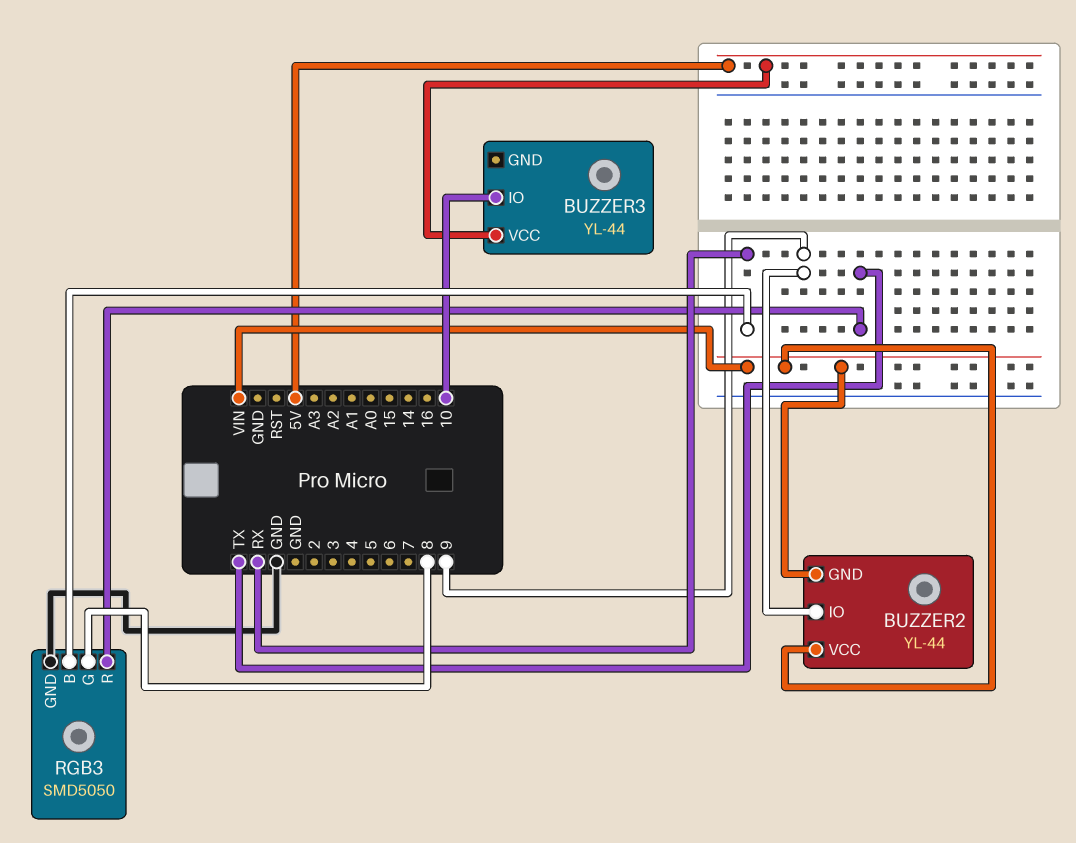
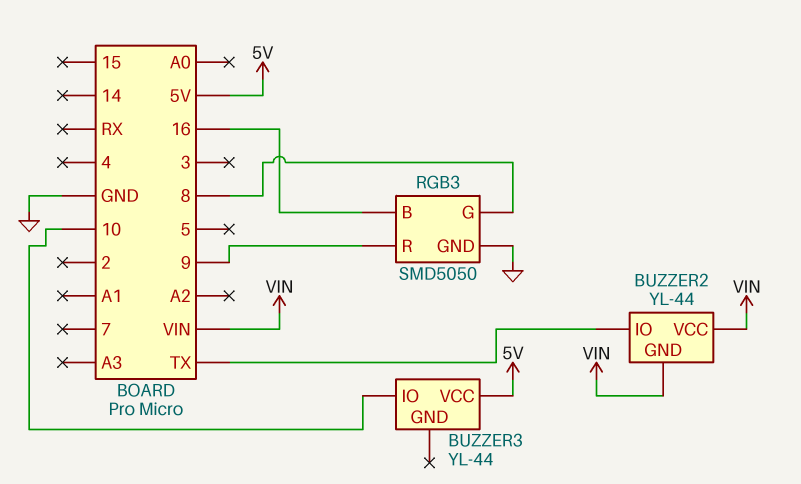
BUZZER2 pin IO: 9 -> TX
RGB3 pin B: RX -> 16
RGB3 pin R: TX -> 9

